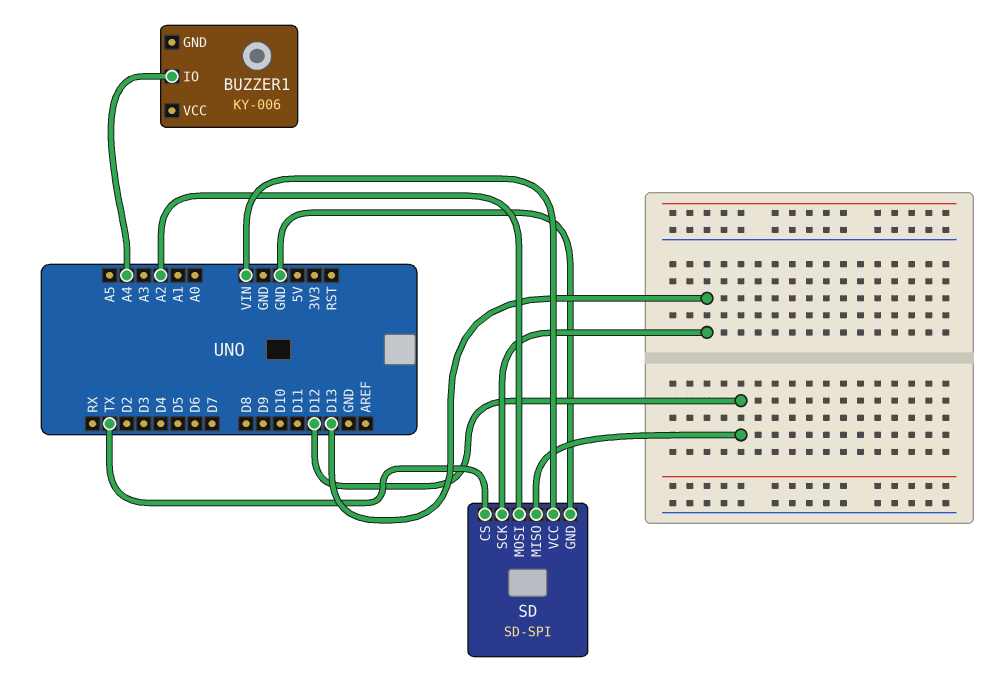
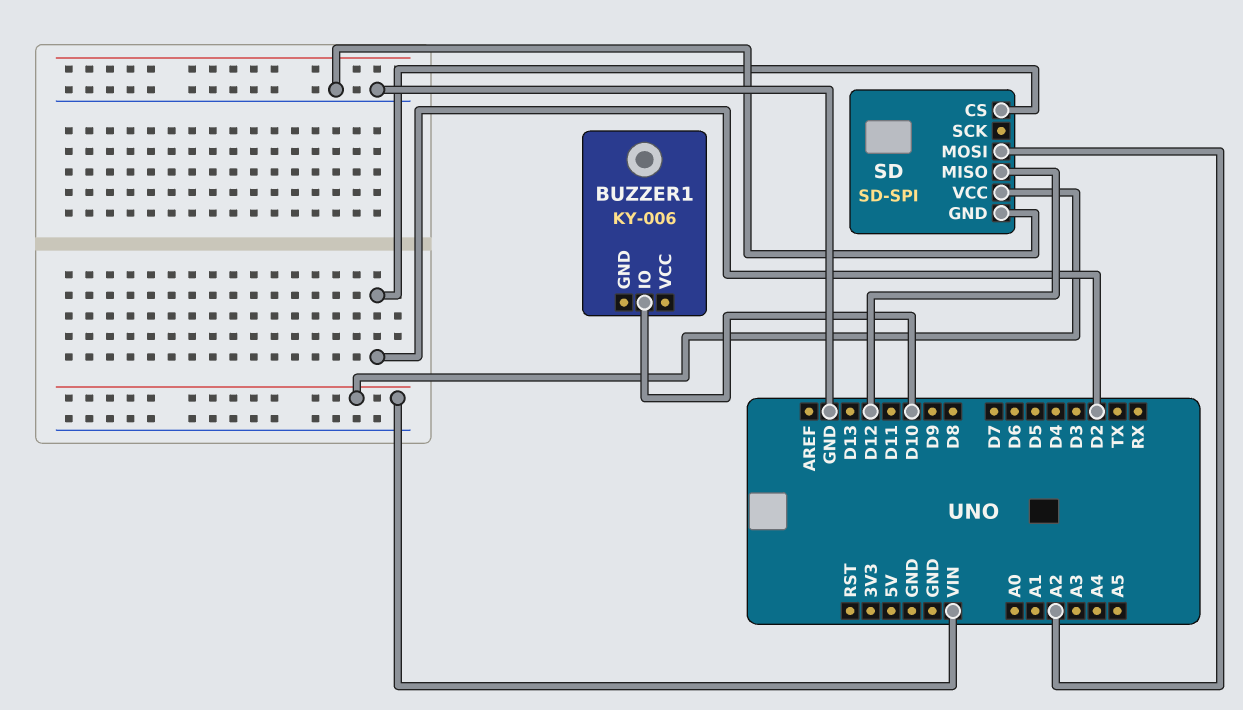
BUZZER1 pin IO: A4 -> D10
SD pin CS: TX -> D2
SD pin SCK: D13 -> none

